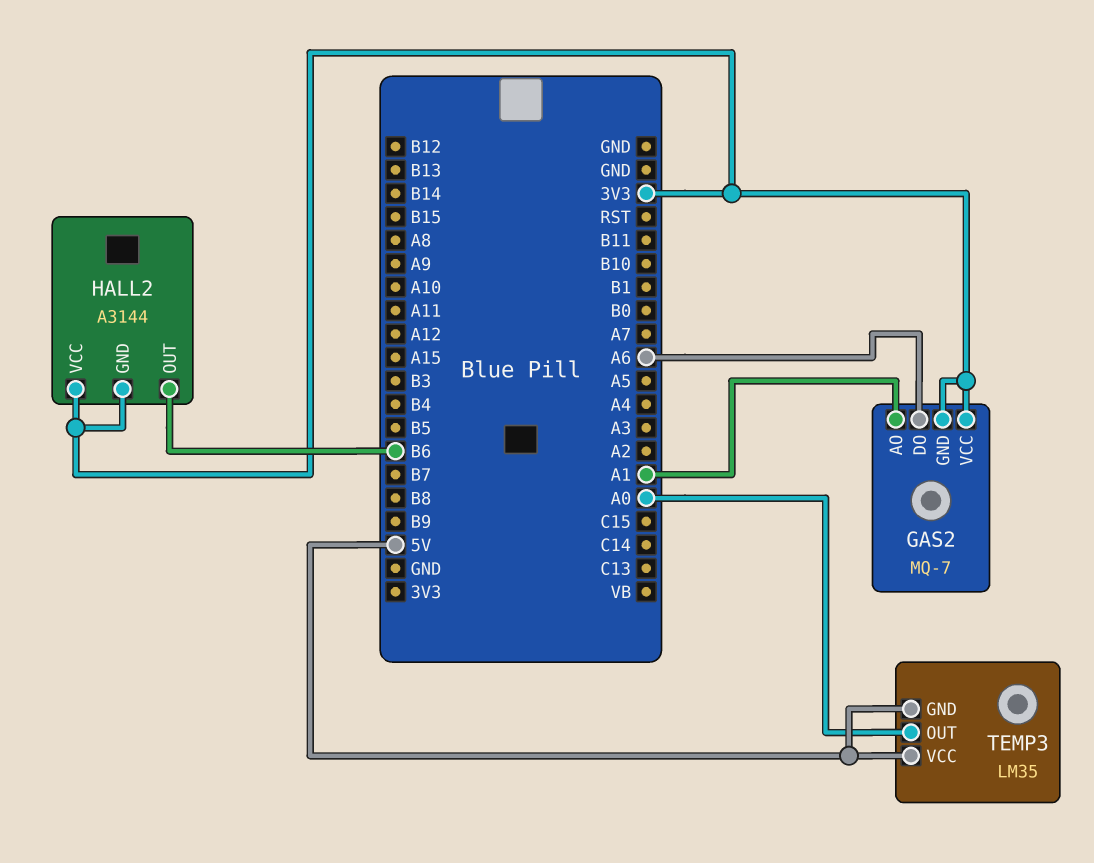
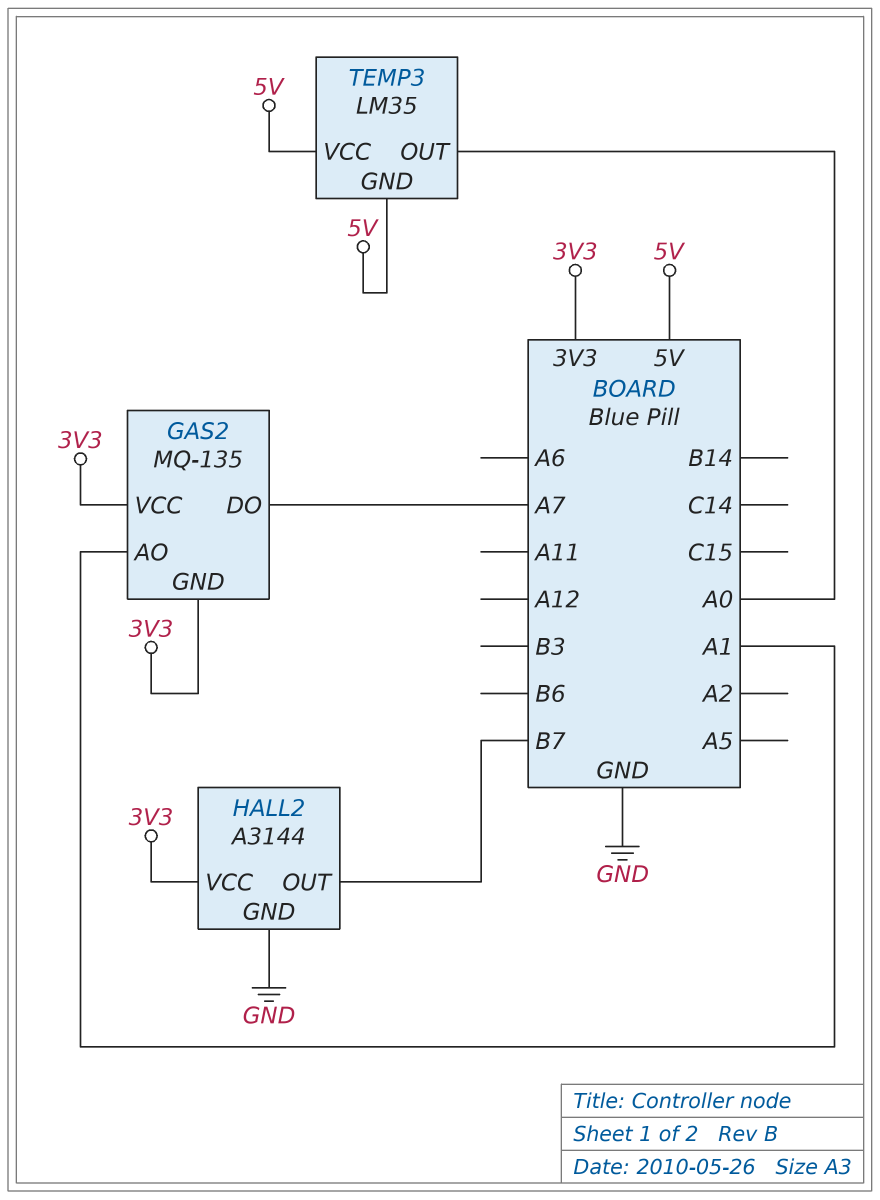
GAS2: MQ-7 -> MQ-135
GAS2 pin DO: A6 -> A7
HALL2 pin GND: 3V3 -> GND
HALL2 pin OUT: B6 -> B7

